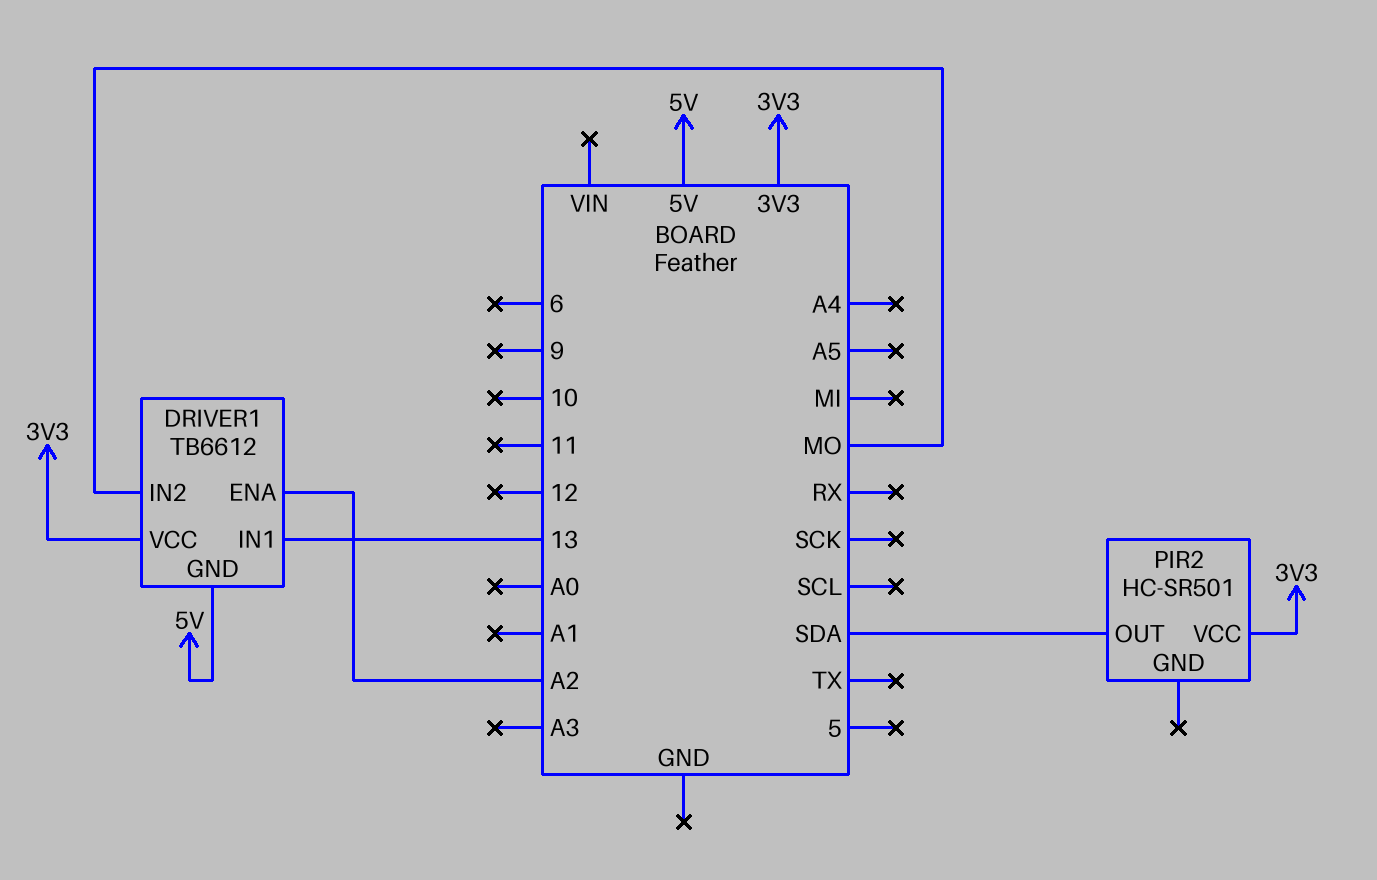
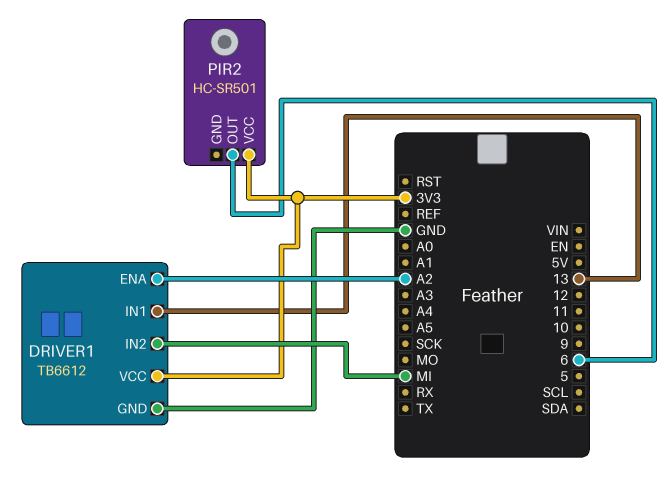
DRIVER1 pin GND: 5V -> GND
DRIVER1 pin IN2: MO -> MI
PIR2 pin OUT: SDA -> 6

